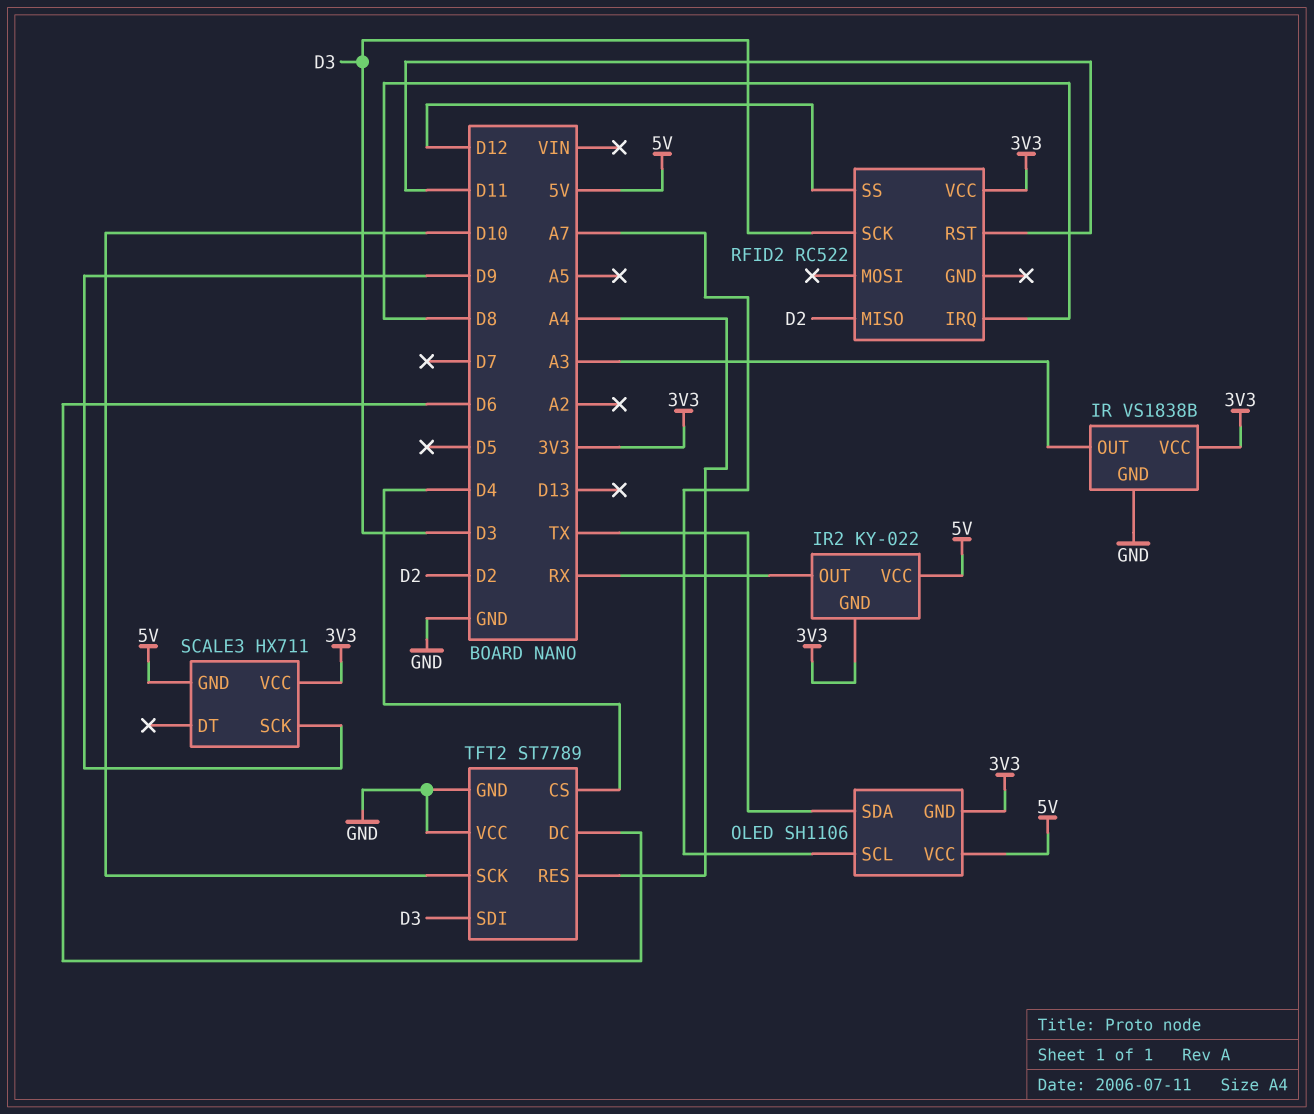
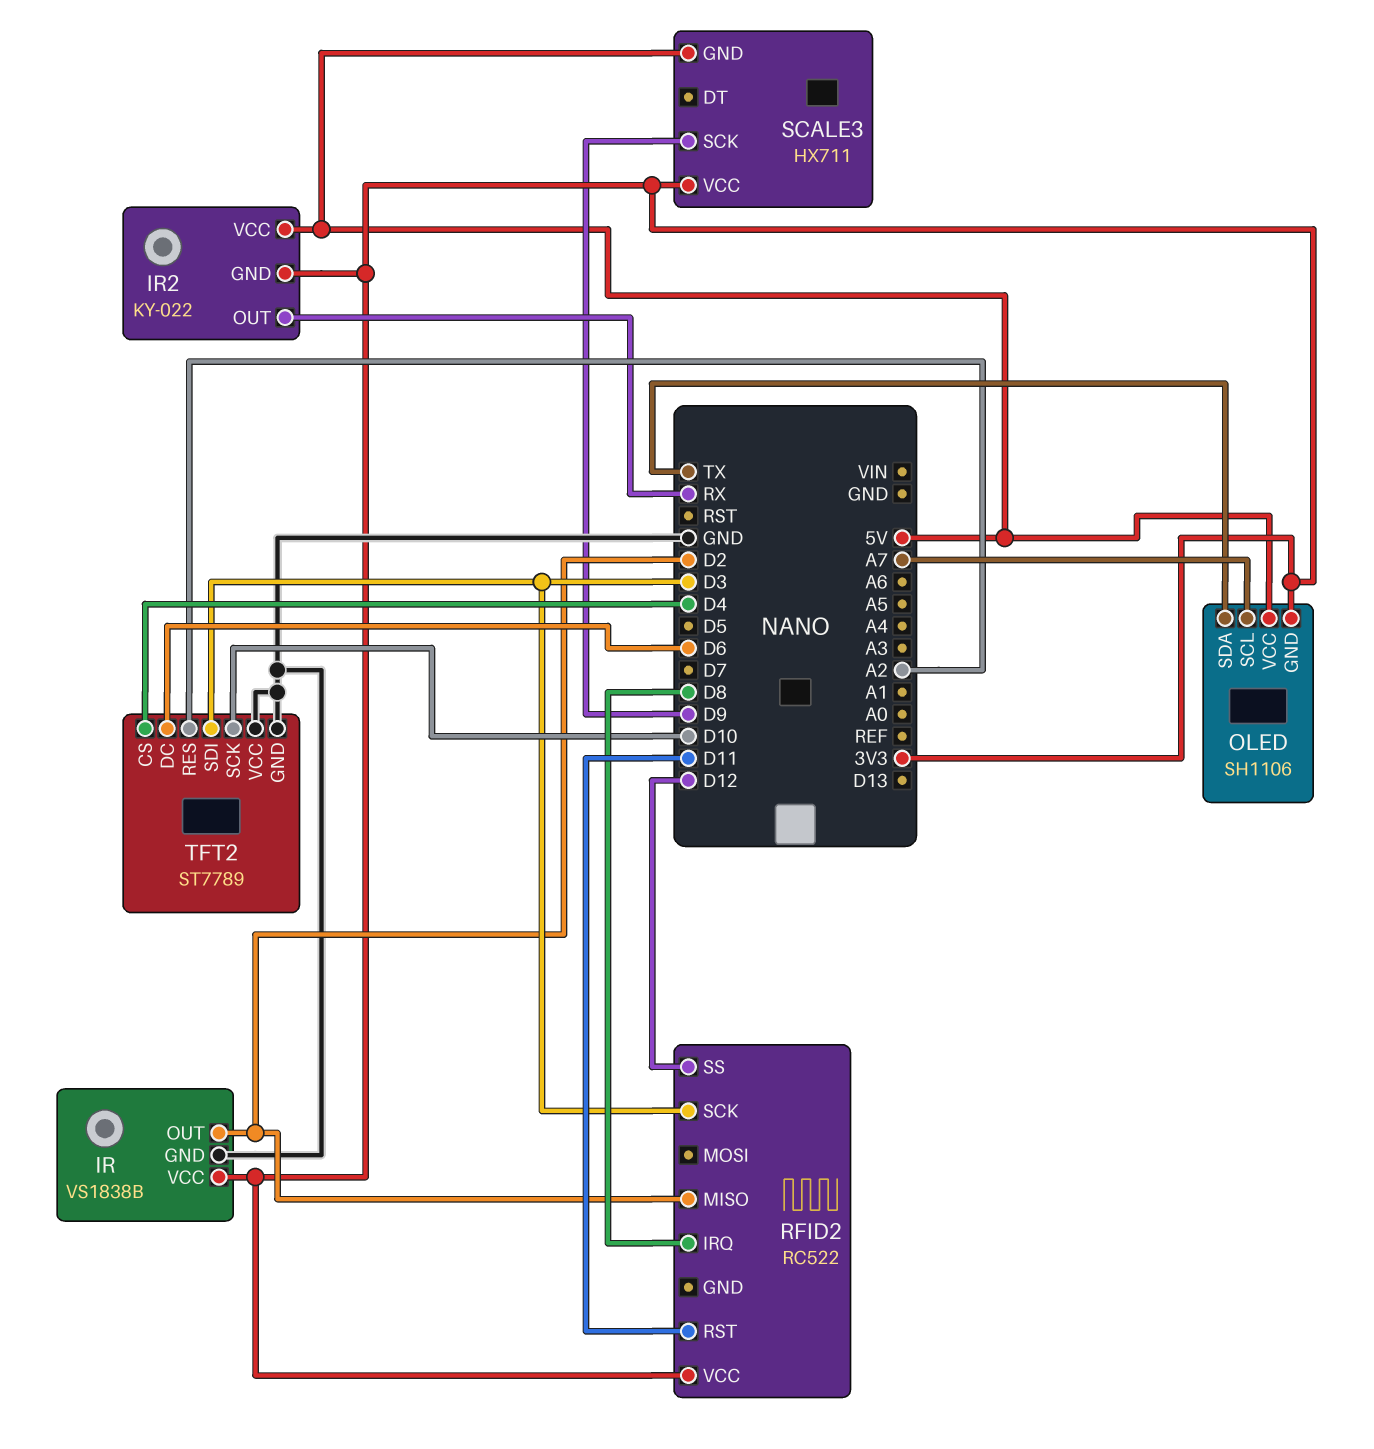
IR pin OUT: A3 -> D2
TFT2 pin RES: A4 -> A2

